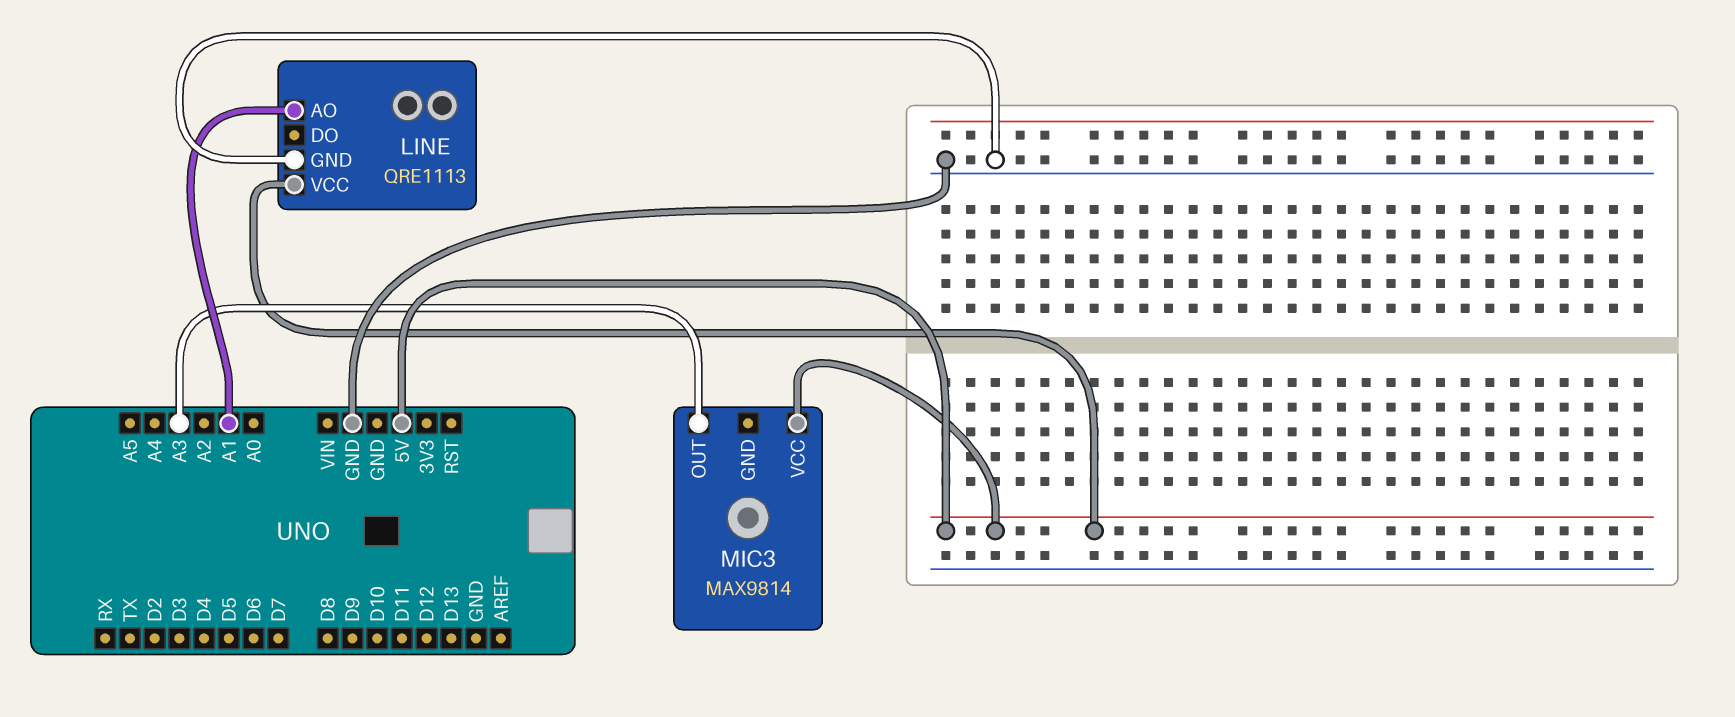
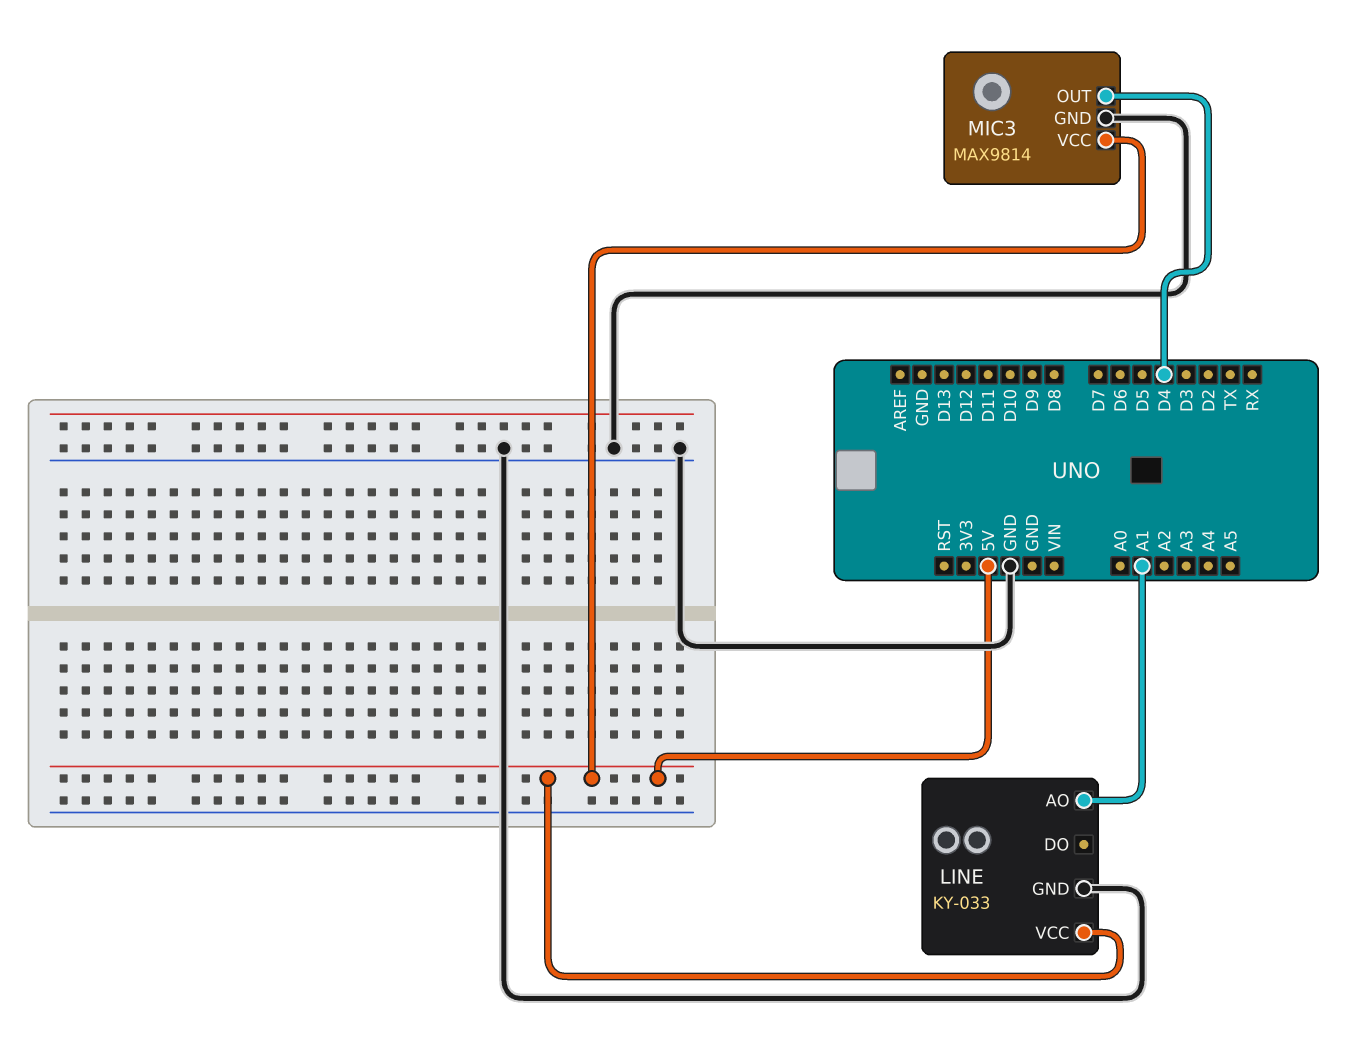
LINE: QRE1113 -> KY-033
MIC3 pin GND: none -> GND
MIC3 pin OUT: A3 -> D4

